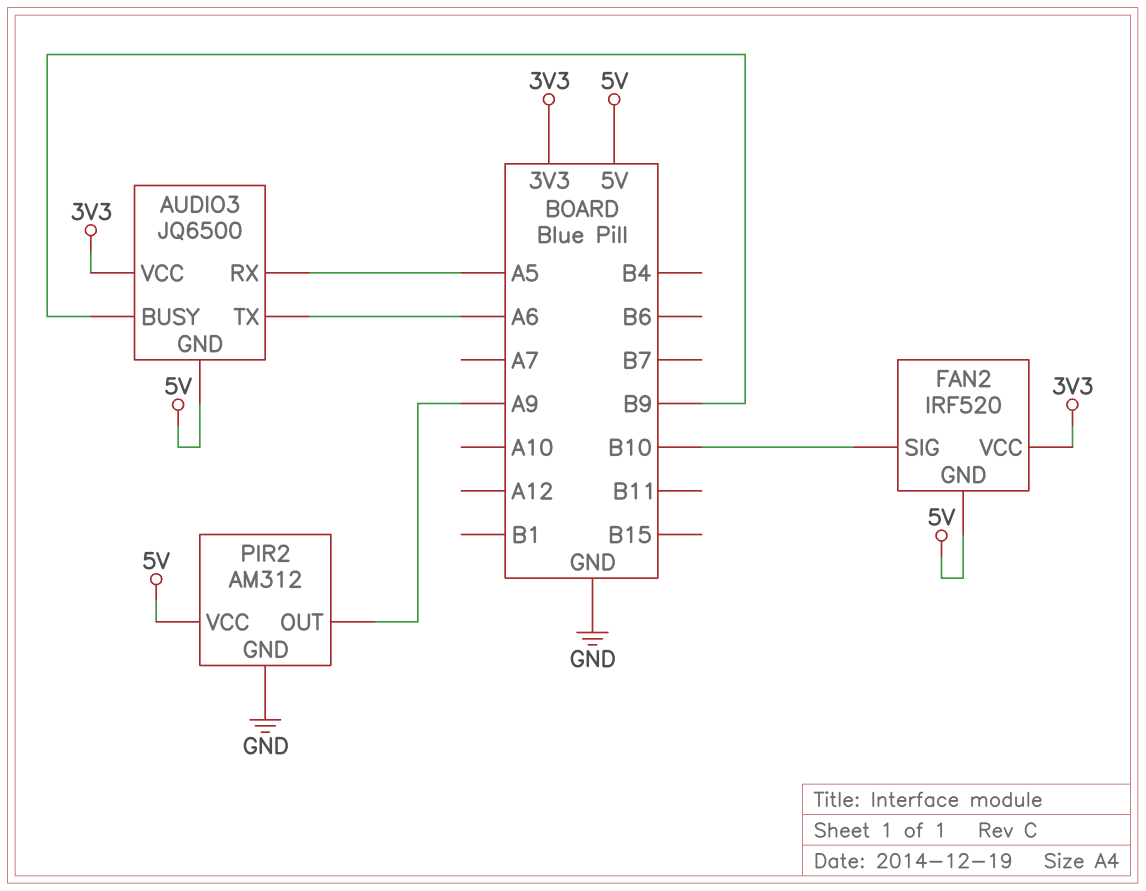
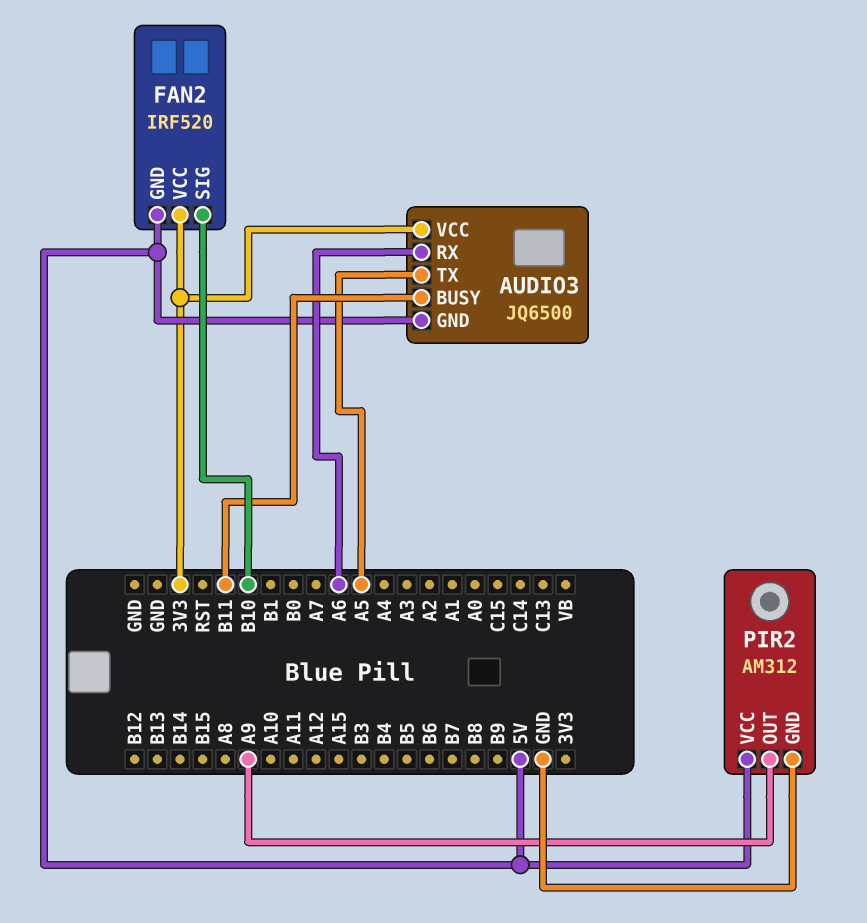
AUDIO3 pin BUSY: B9 -> B11
AUDIO3 pin RX: A5 -> A6
AUDIO3 pin TX: A6 -> A5

